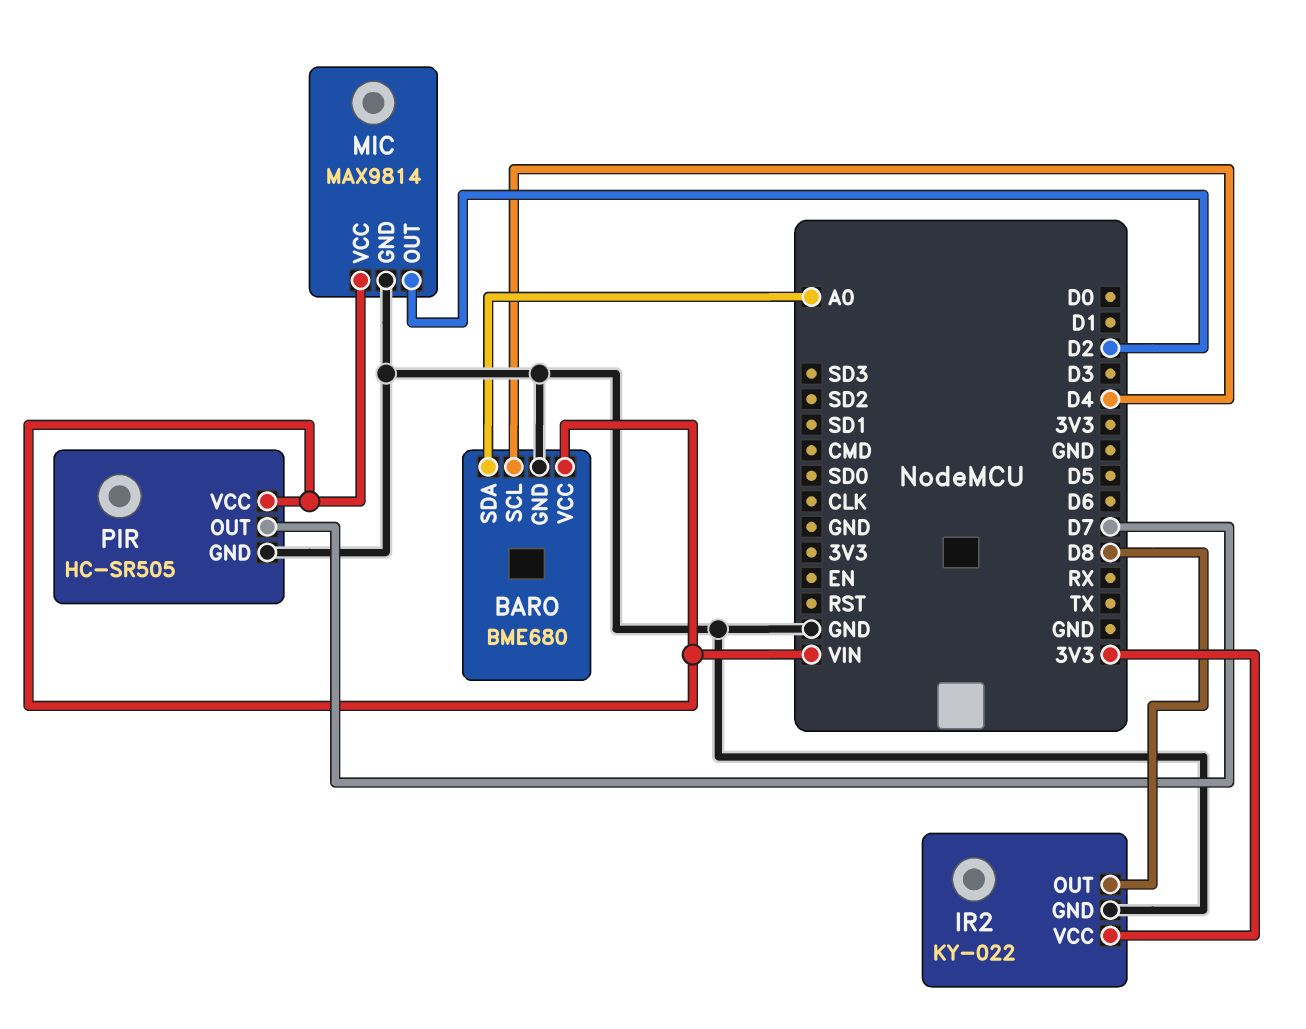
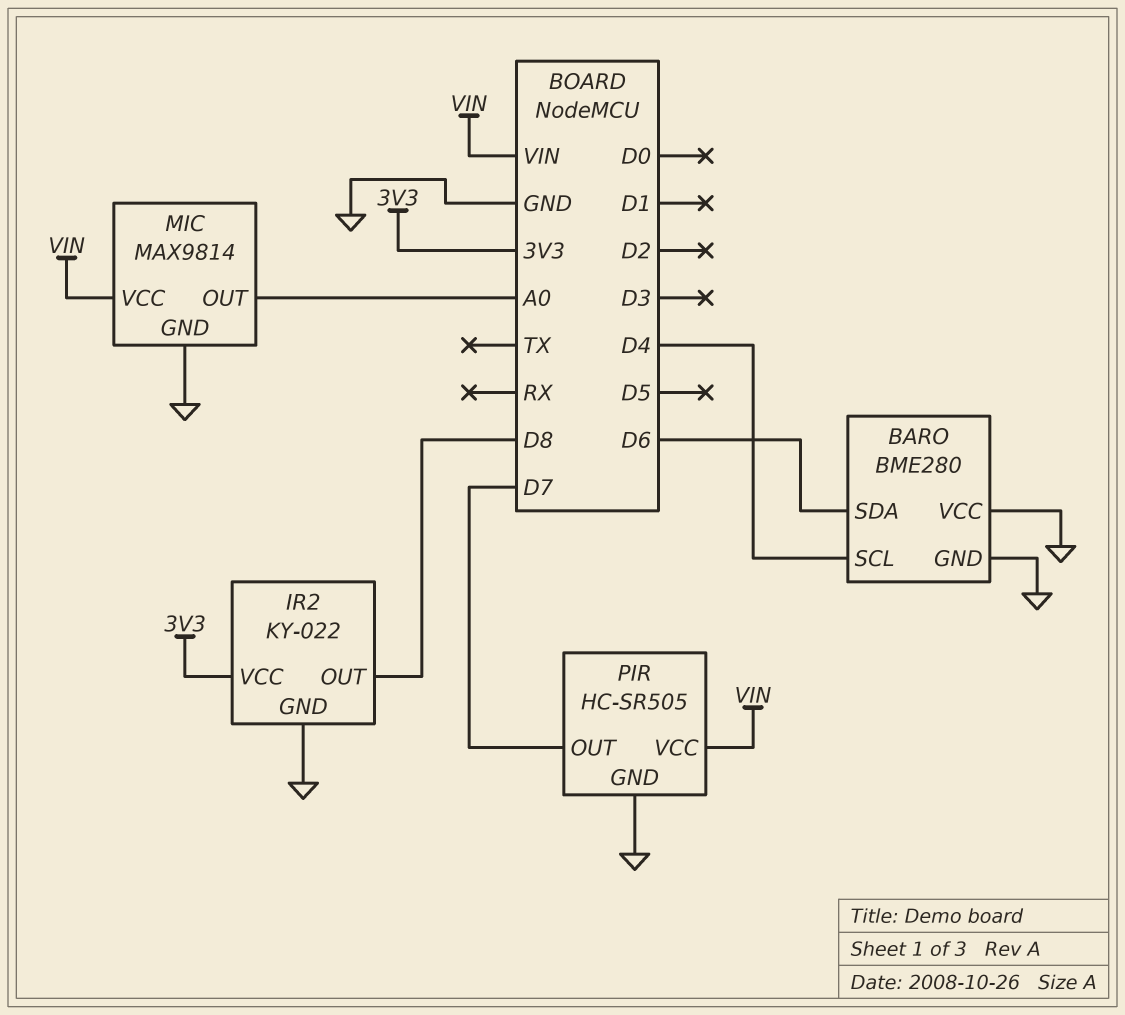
BARO: BME680 -> BME280
BARO pin SDA: A0 -> D6
BARO pin VCC: VIN -> GND
MIC pin OUT: D2 -> A0

